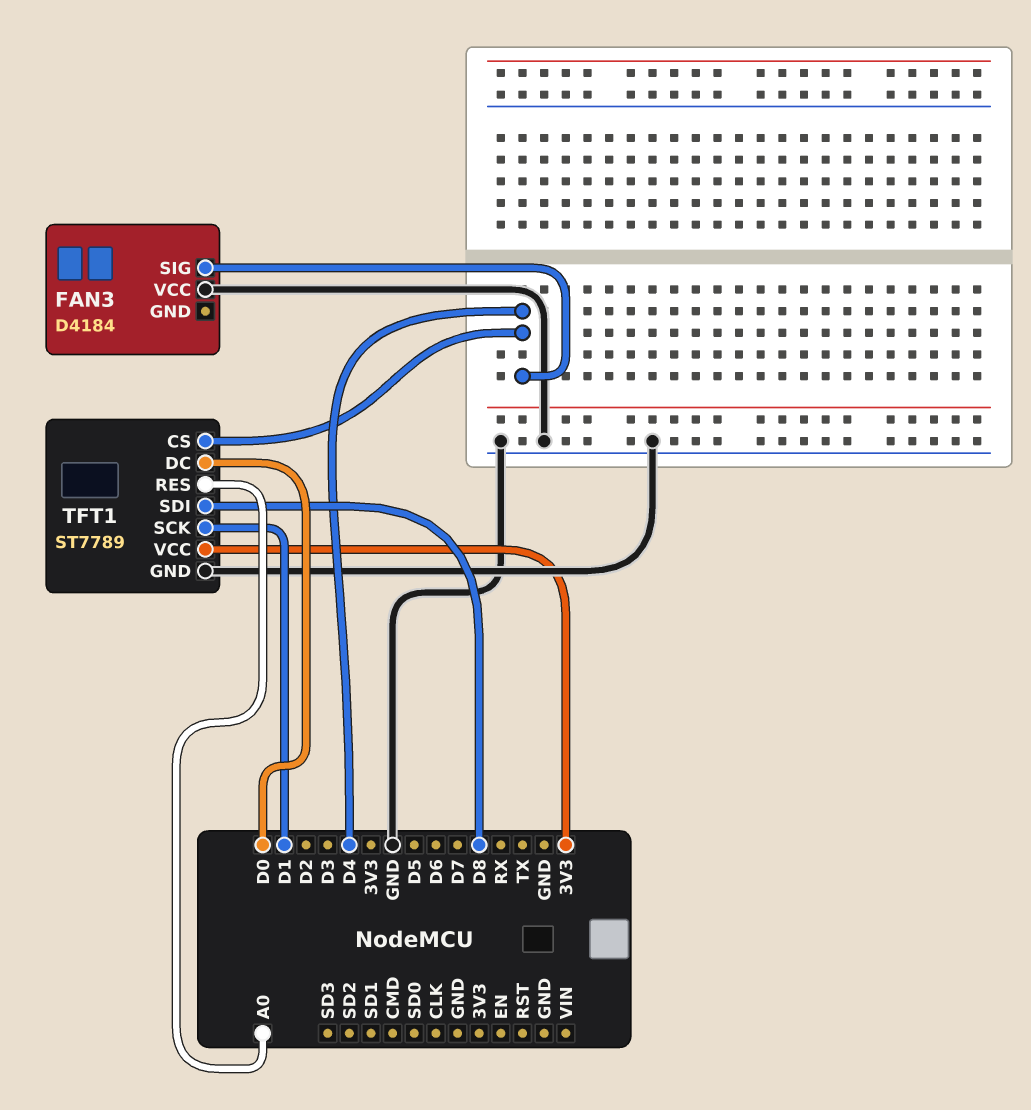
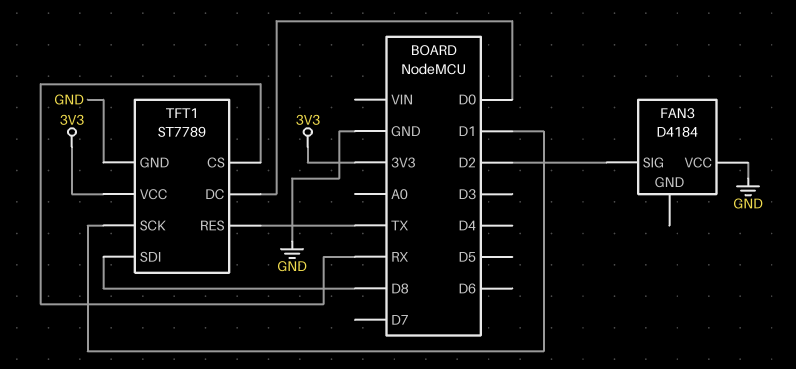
FAN3 pin SIG: D4 -> D2
TFT1 pin CS: D4 -> RX
TFT1 pin RES: A0 -> TX

